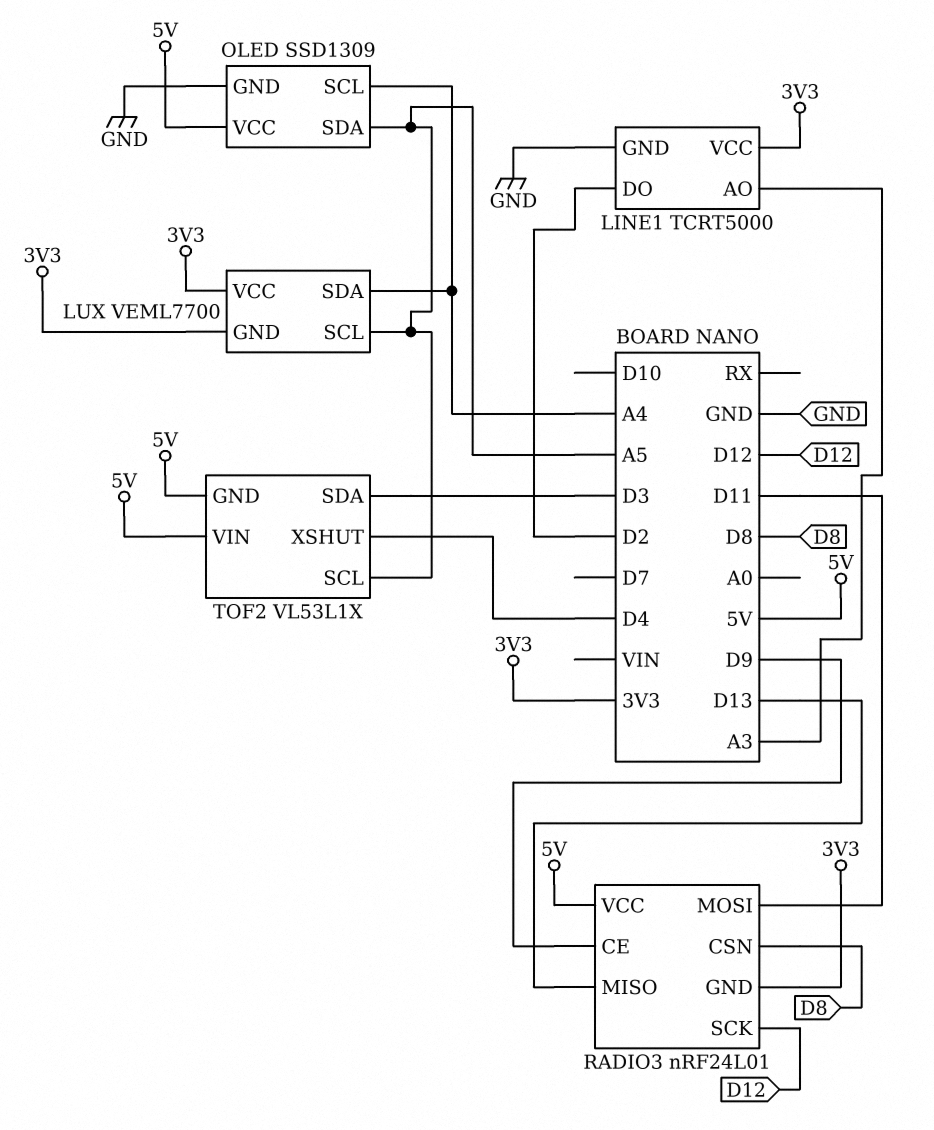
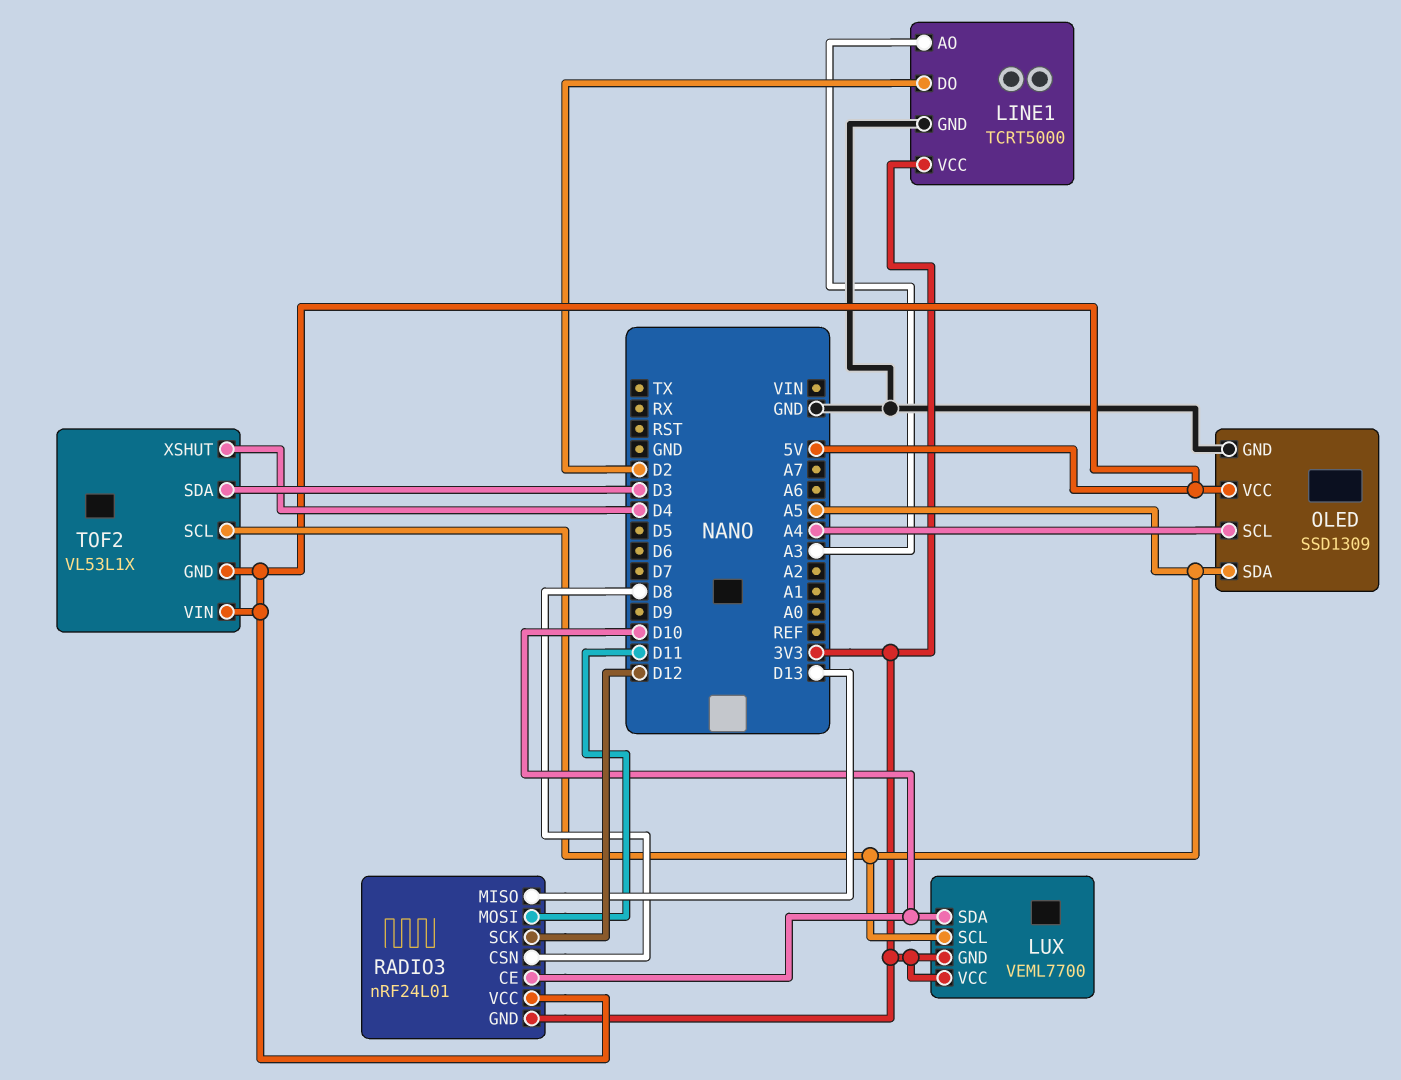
LUX pin SDA: A4 -> D10
RADIO3 pin CE: D9 -> D10

